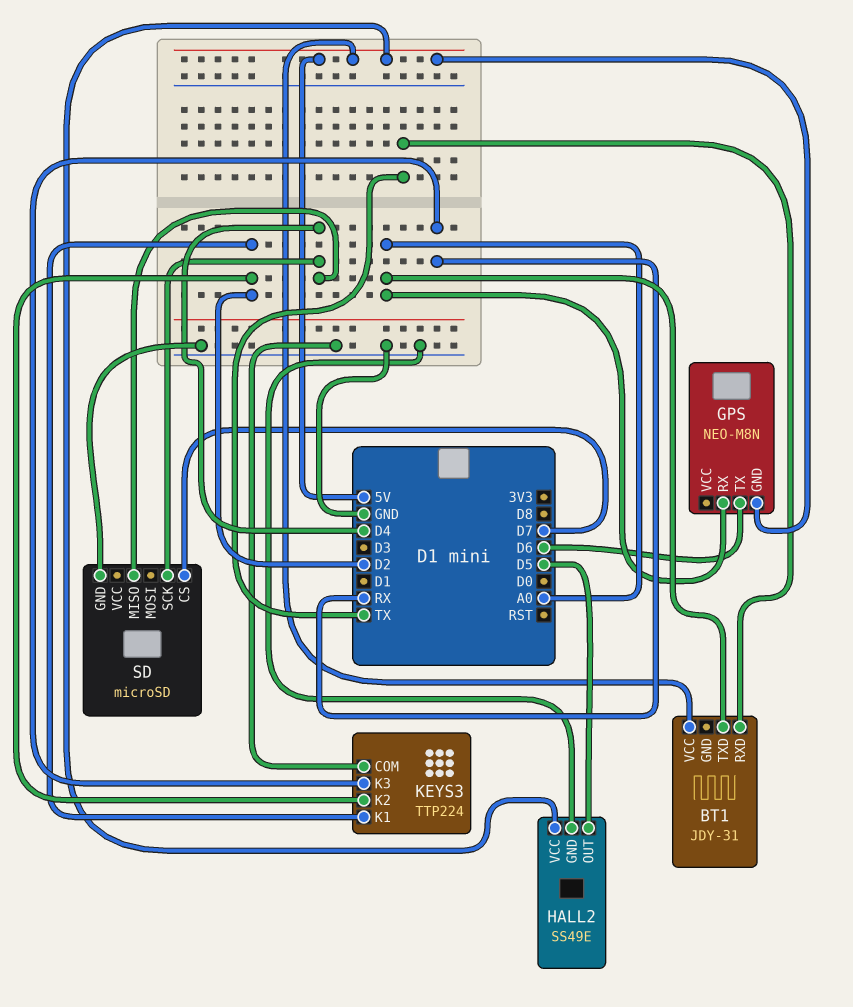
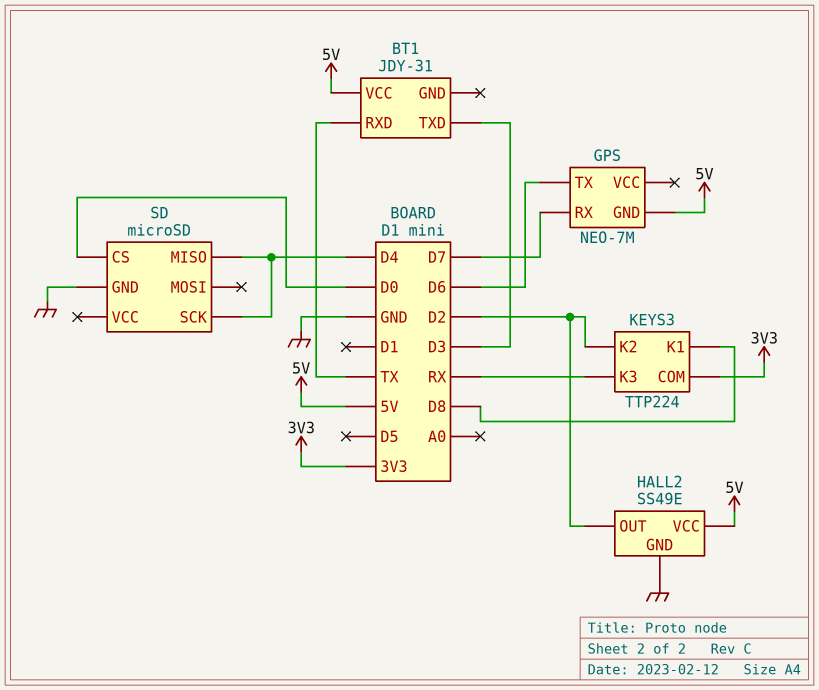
BT1 pin TXD: A0 -> D3
GPS: NEO-M8N -> NEO-7M
GPS pin RX: A0 -> D7
HALL2 pin OUT: D5 -> D2
KEYS3 pin COM: GND -> 3V3
KEYS3 pin K1: D2 -> D8
SD pin CS: D7 -> D0

